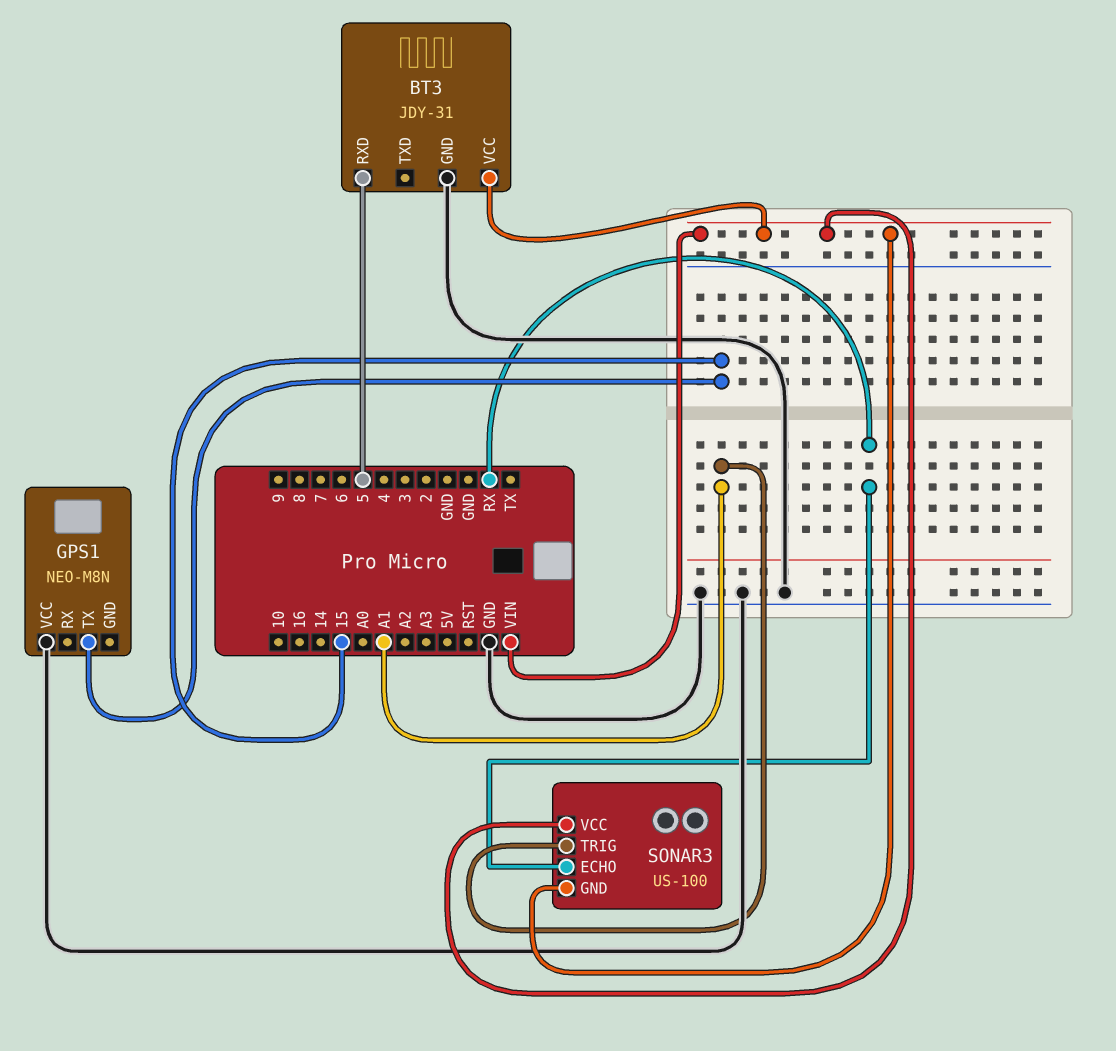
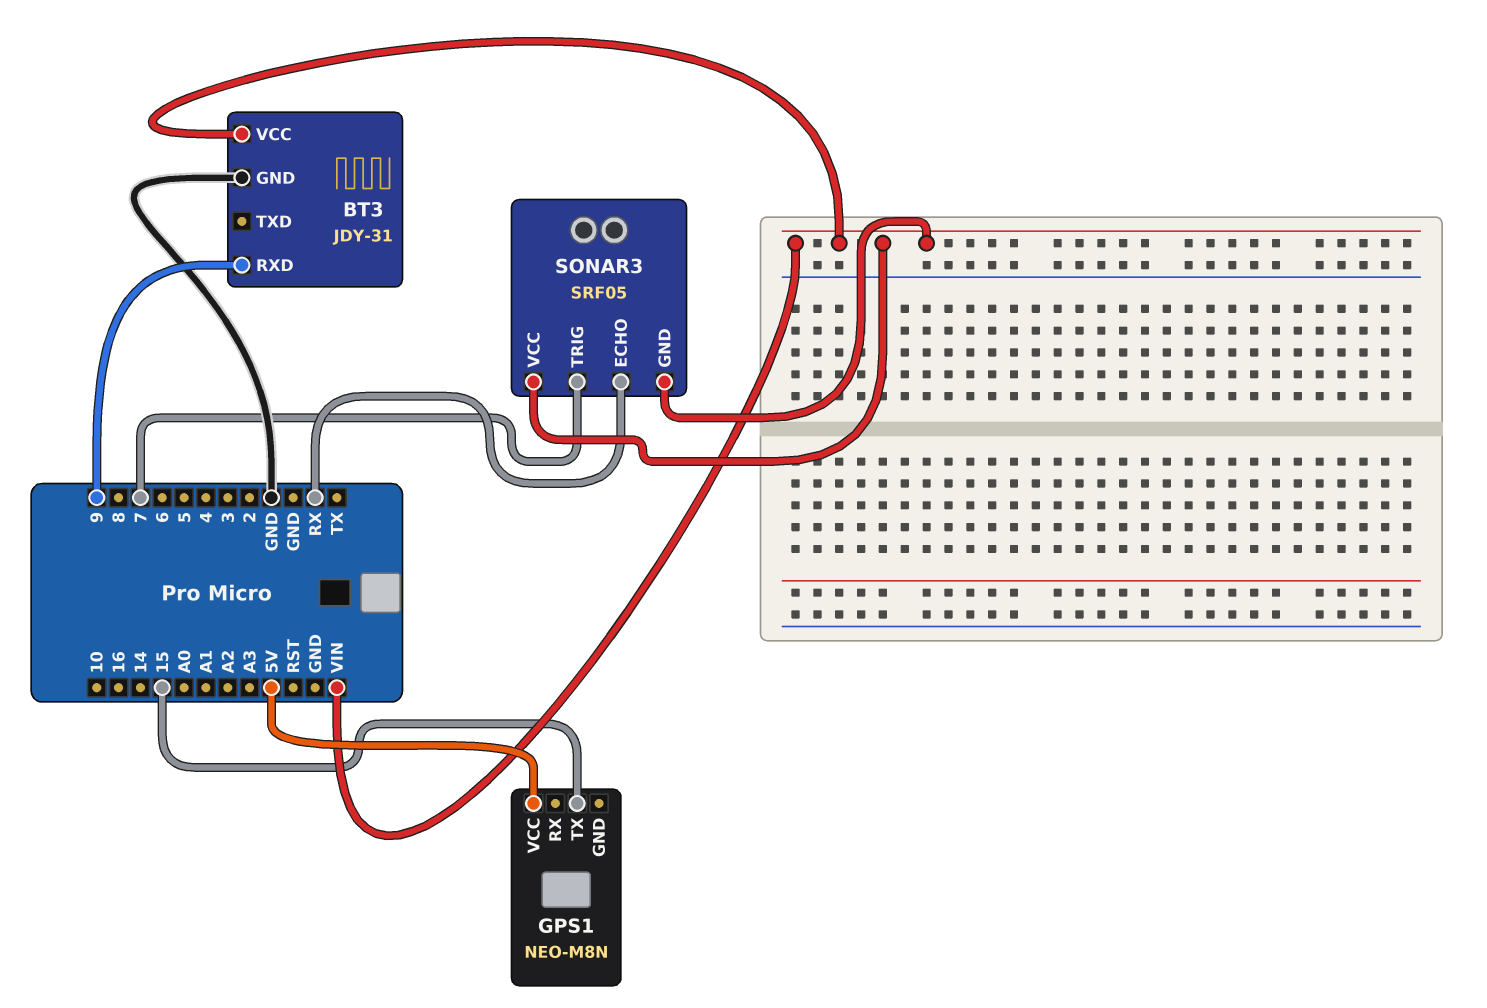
BT3 pin RXD: 5 -> 9
GPS1 pin VCC: GND -> 5V
SONAR3: US-100 -> SRF05
SONAR3 pin TRIG: A1 -> 7

